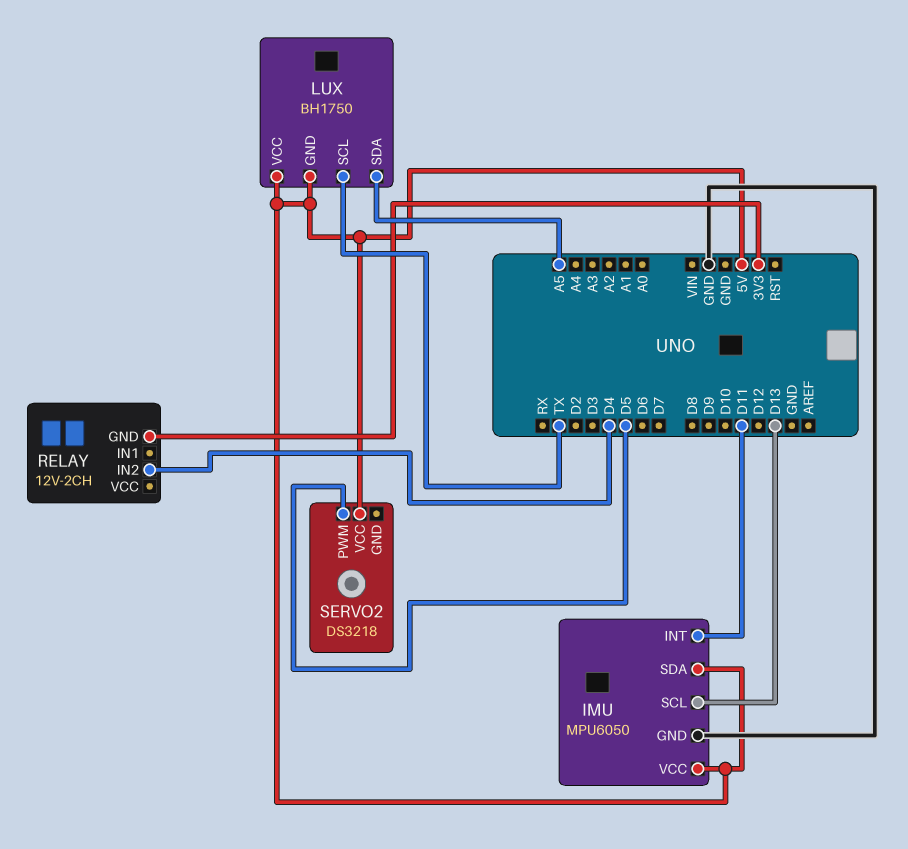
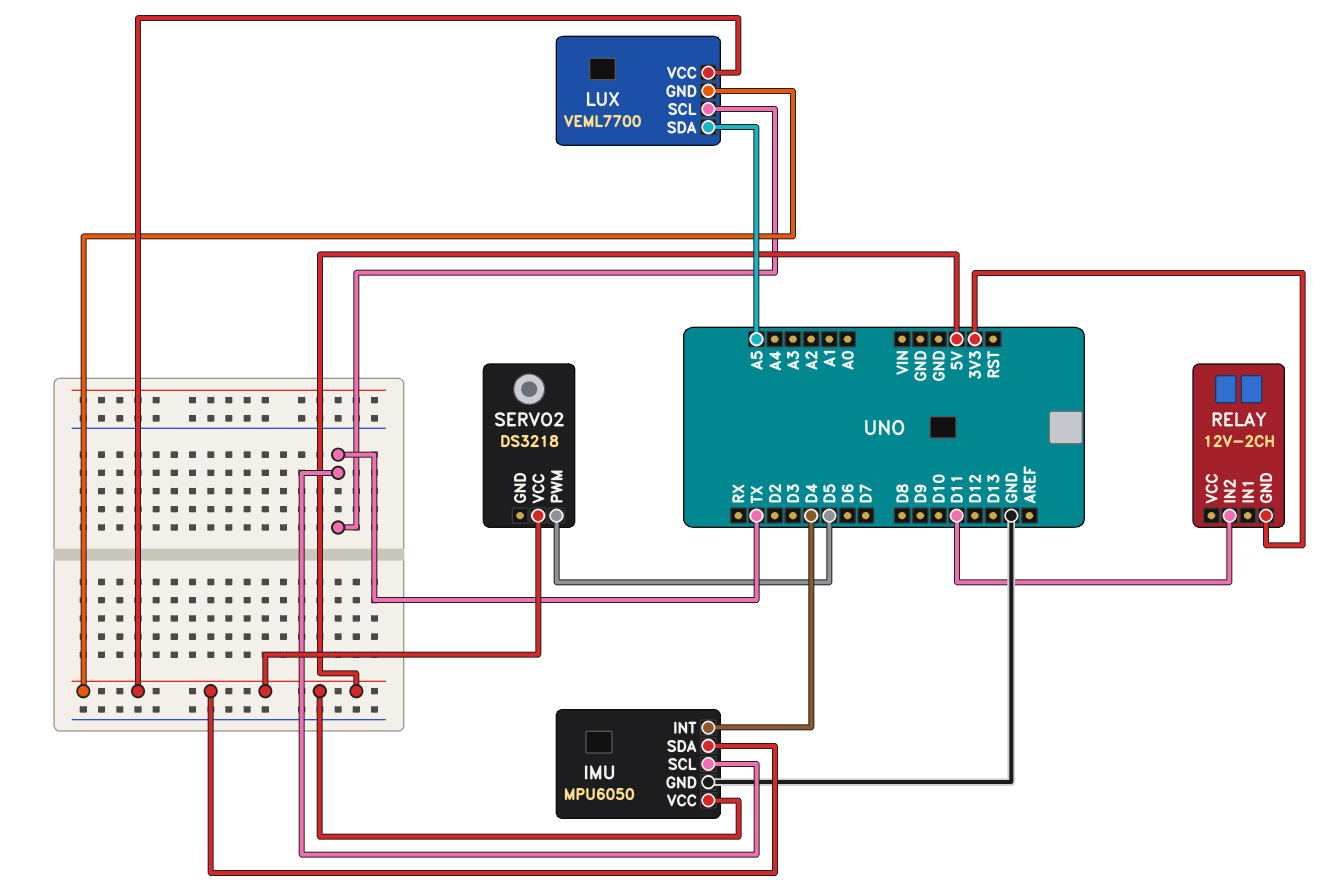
IMU pin INT: D11 -> D4
IMU pin SCL: D13 -> TX
LUX: BH1750 -> VEML7700
RELAY pin IN2: D4 -> D11

